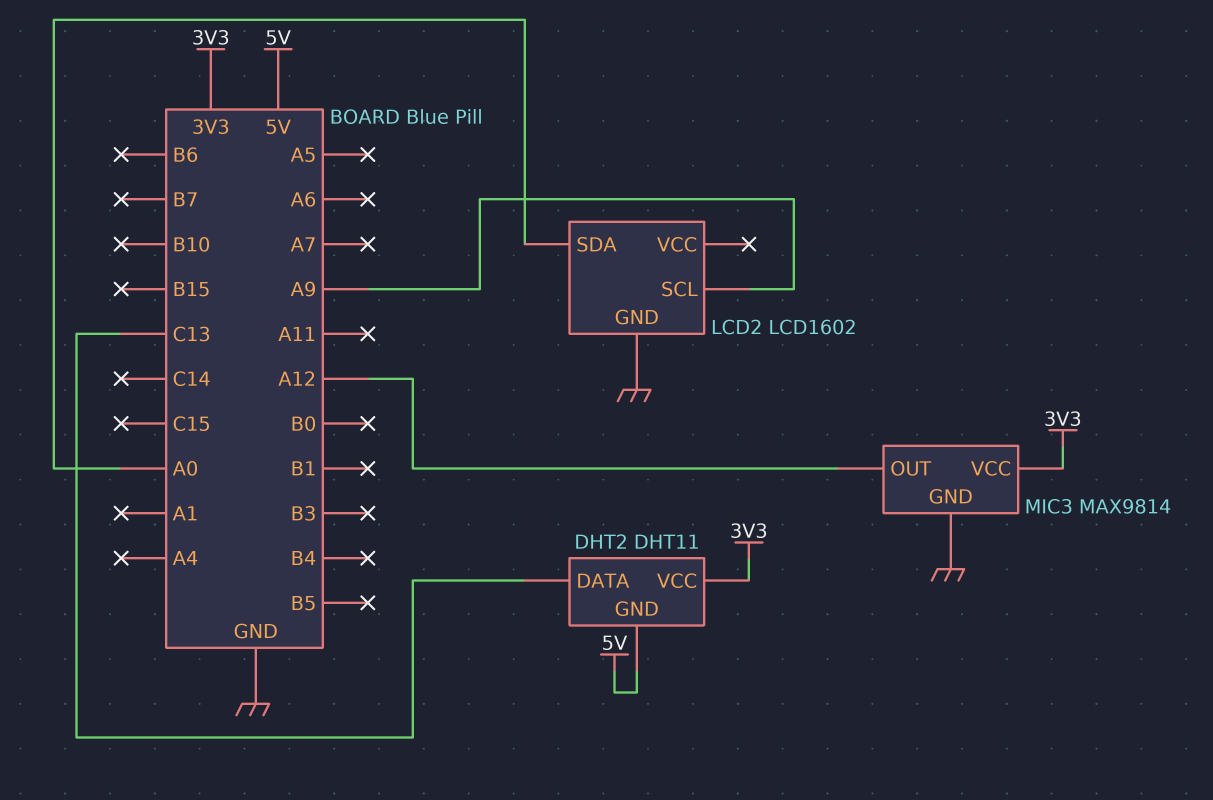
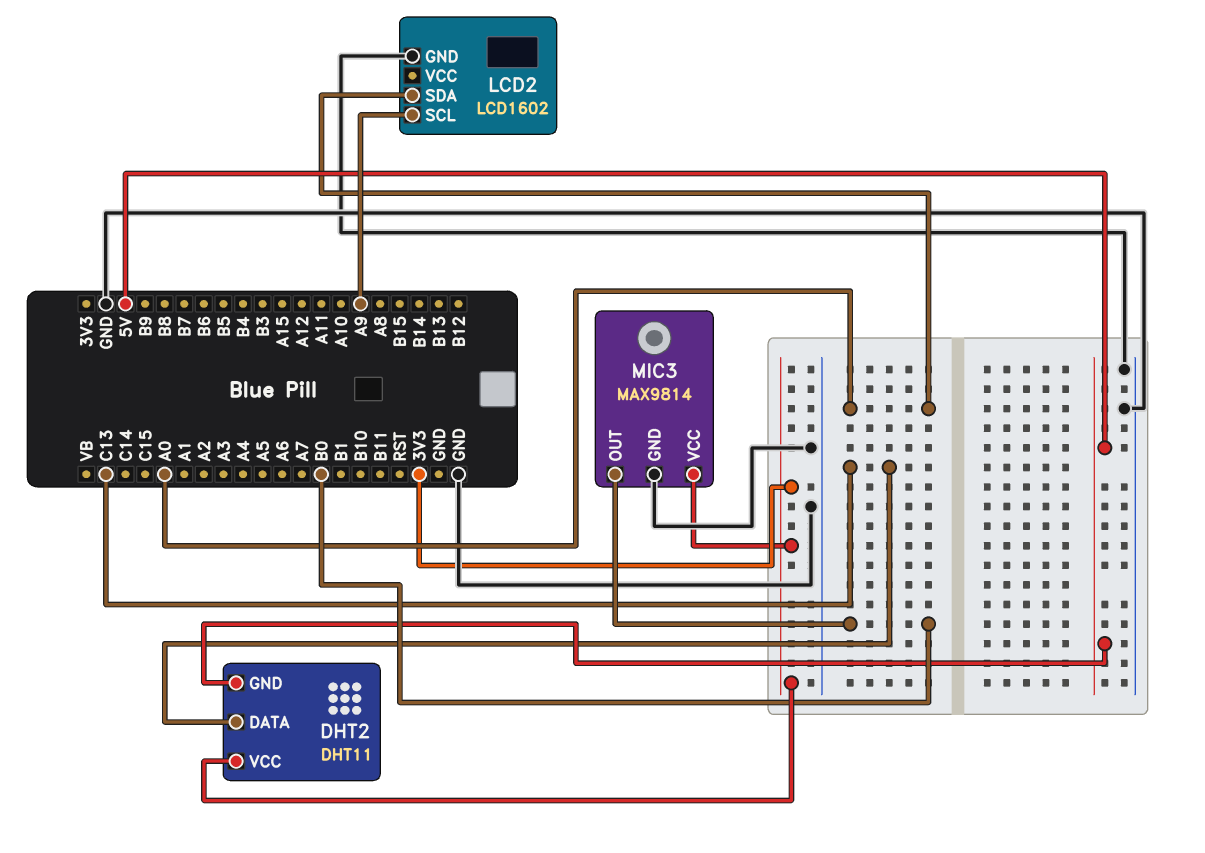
MIC3 pin OUT: A12 -> B0

